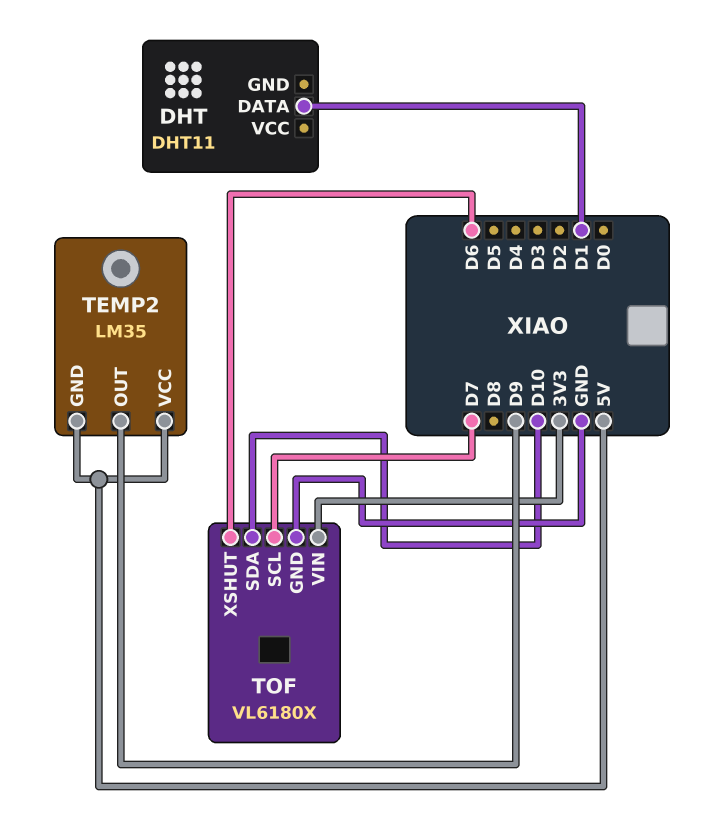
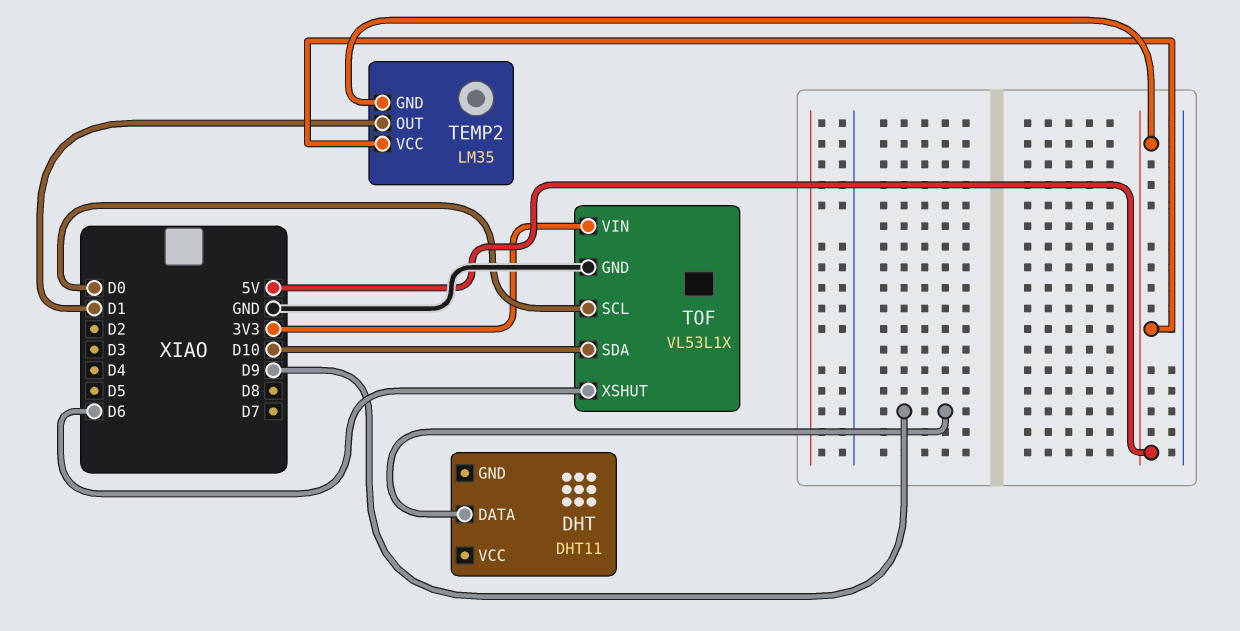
DHT pin DATA: D1 -> D9
TEMP2 pin OUT: D9 -> D1
TOF: VL6180X -> VL53L1X
TOF pin SCL: D7 -> D0

